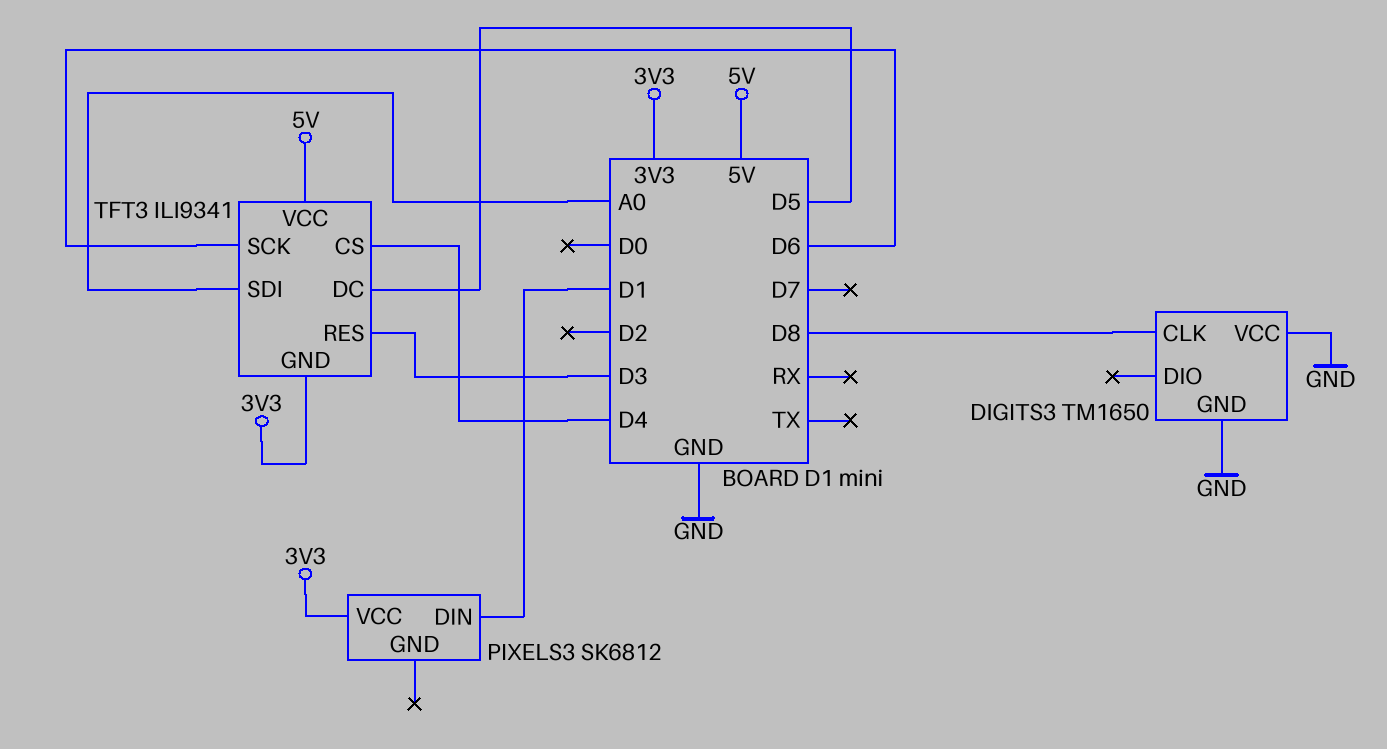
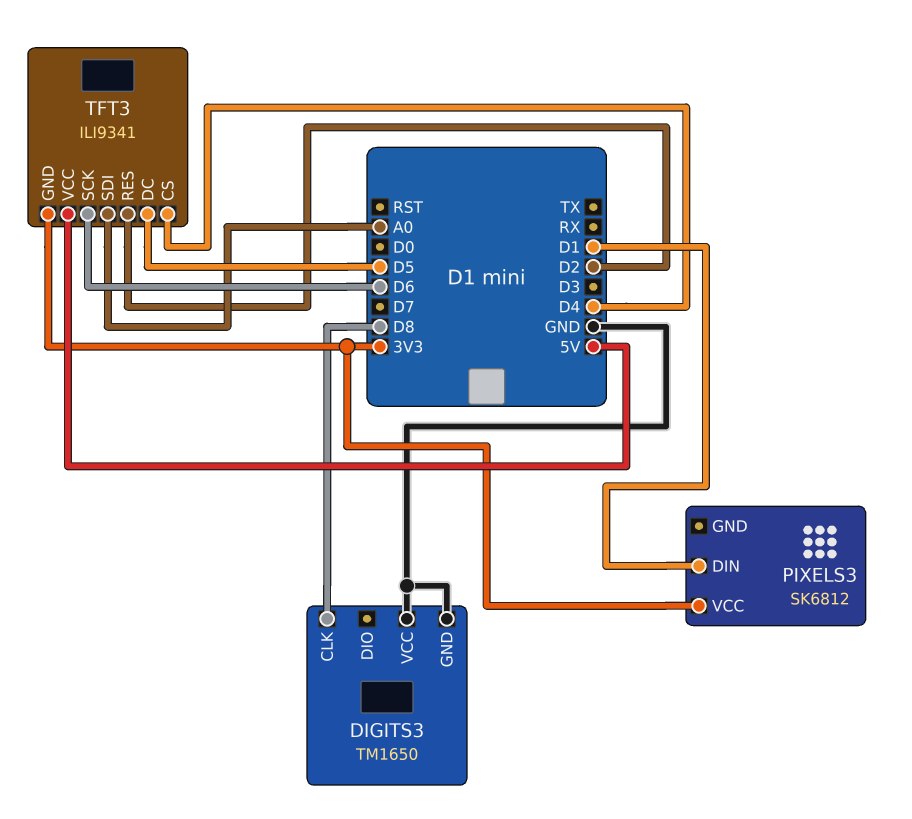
TFT3 pin RES: D3 -> D2

